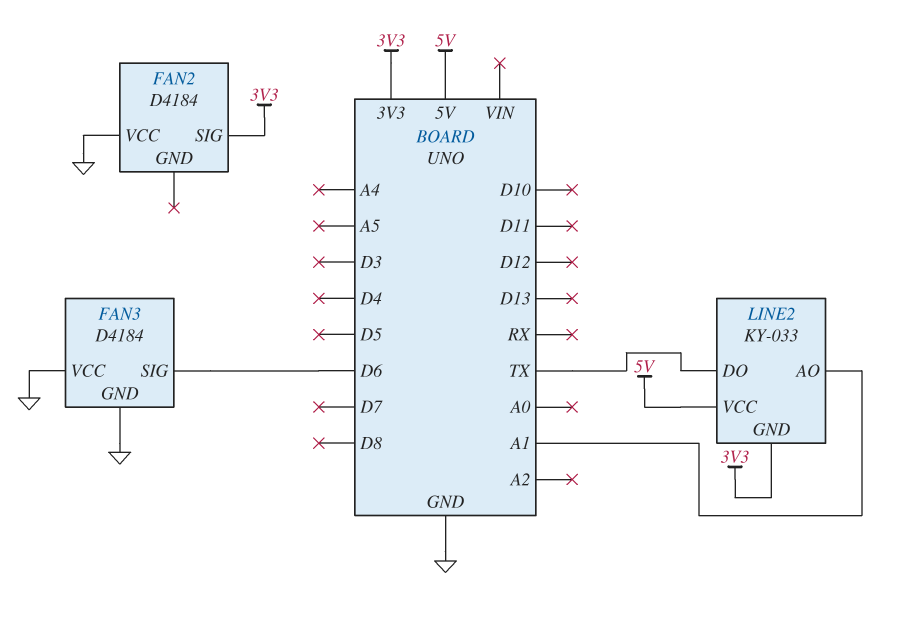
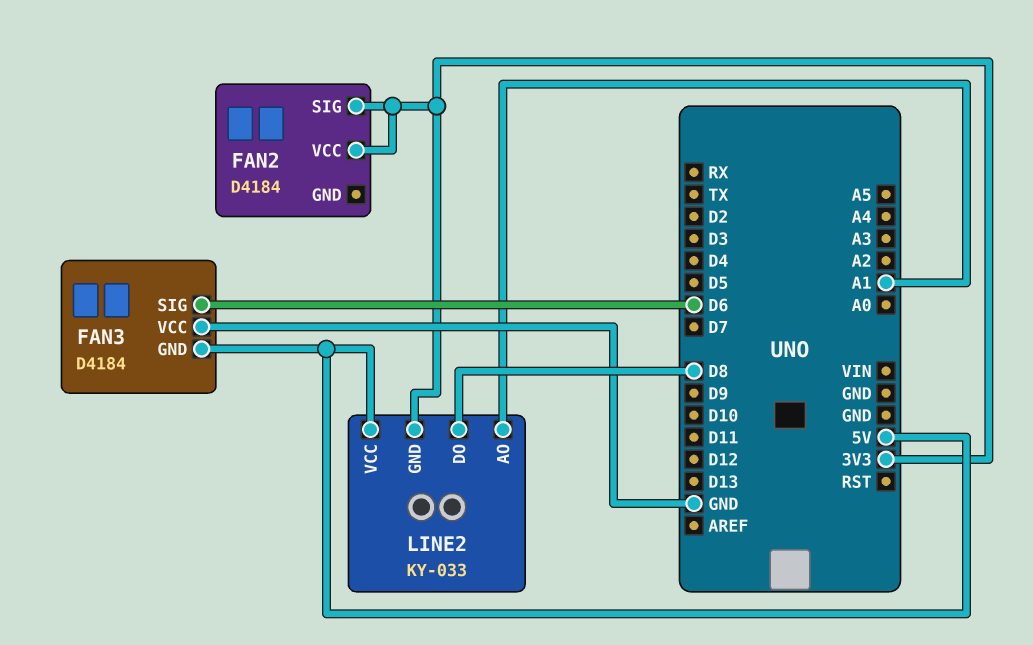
FAN2 pin VCC: GND -> 3V3
FAN3 pin GND: GND -> 5V
LINE2 pin DO: TX -> D8

